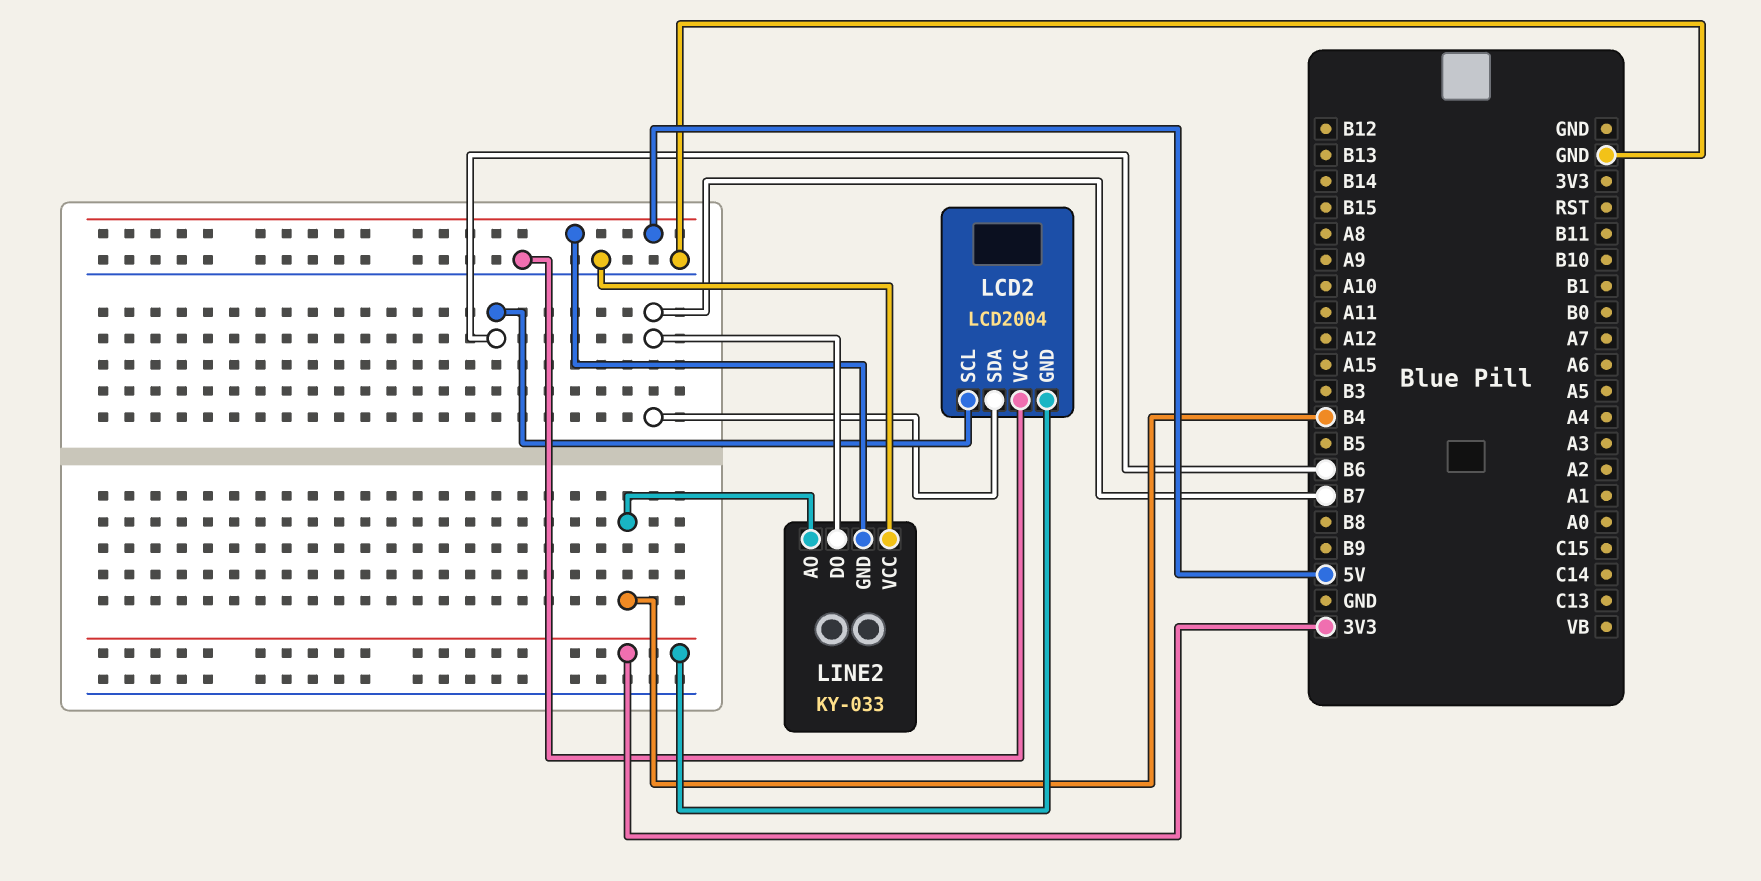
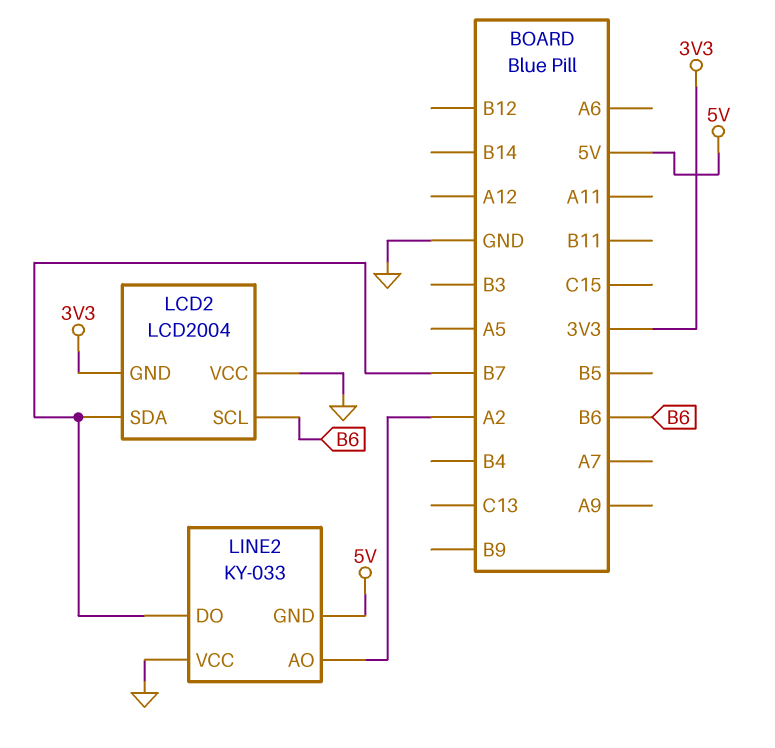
LINE2 pin AO: B4 -> A2

